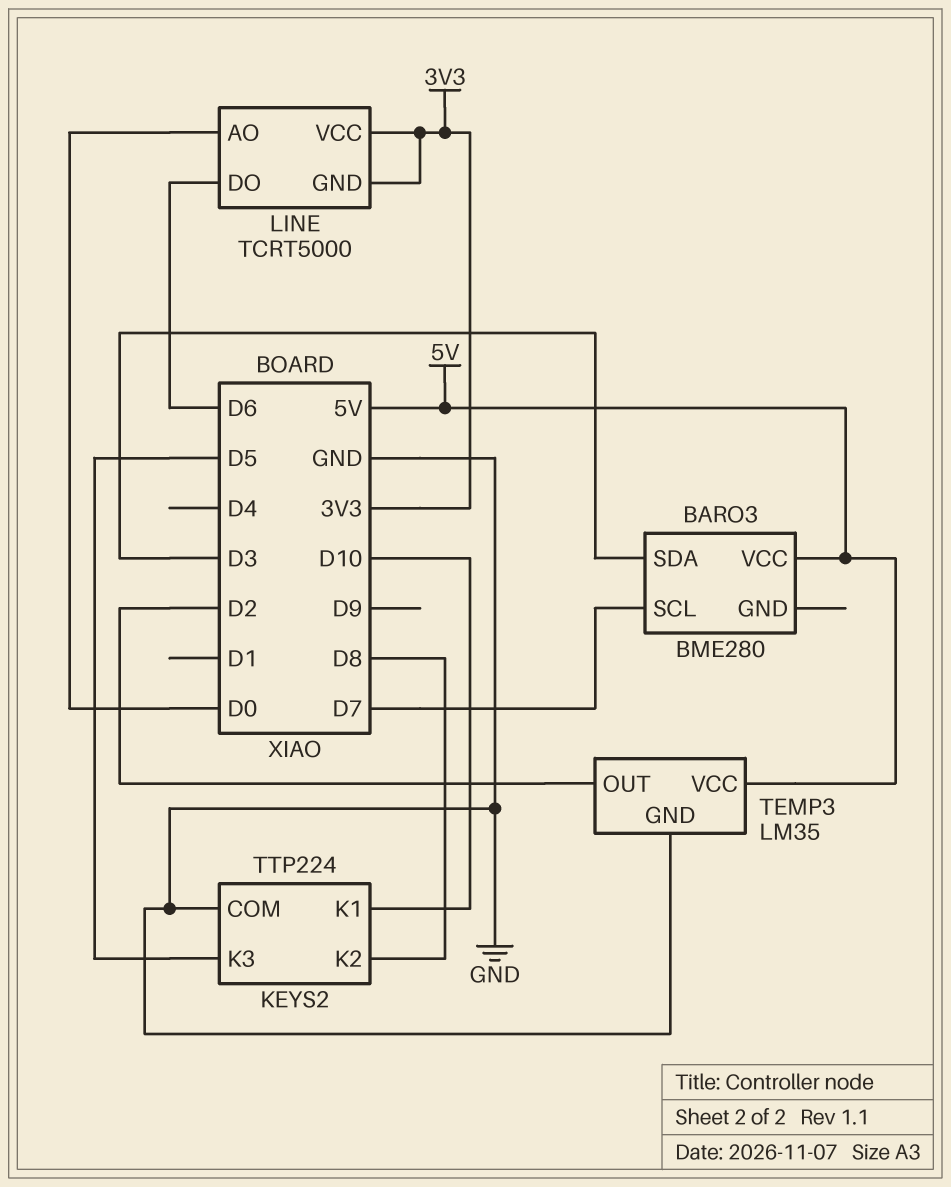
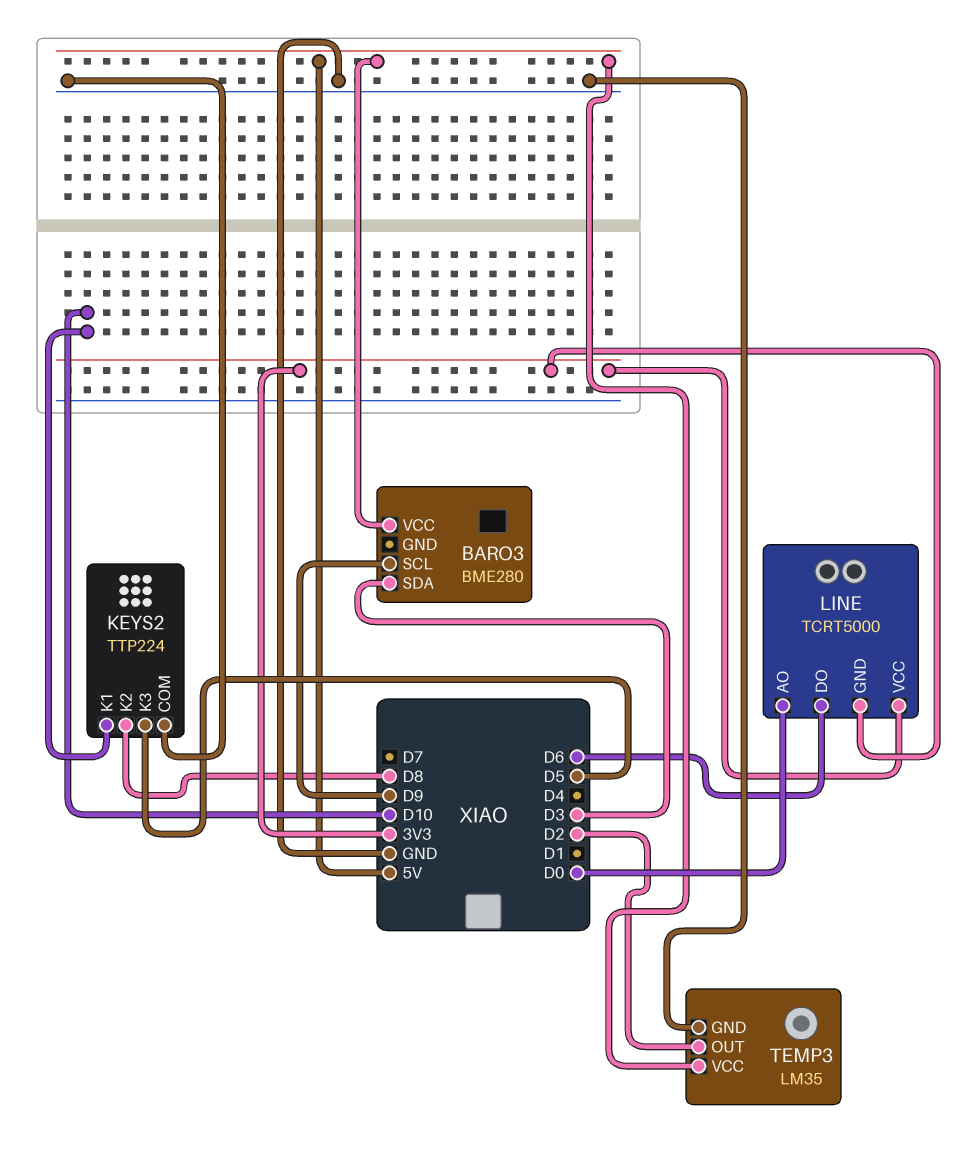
BARO3 pin SCL: D7 -> D9

